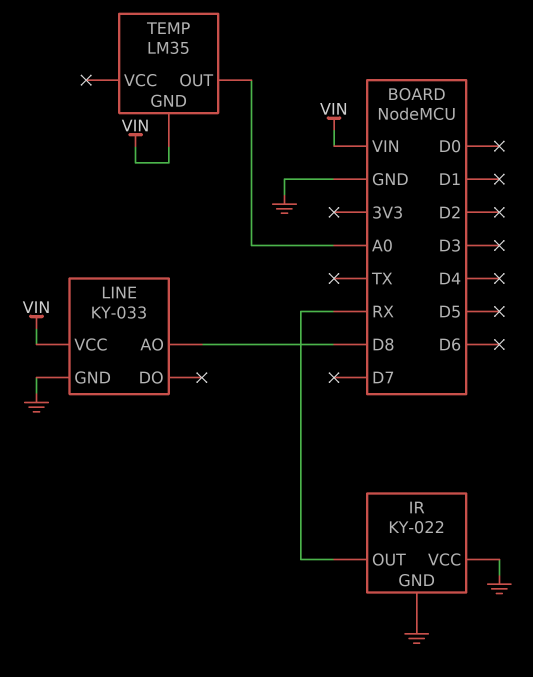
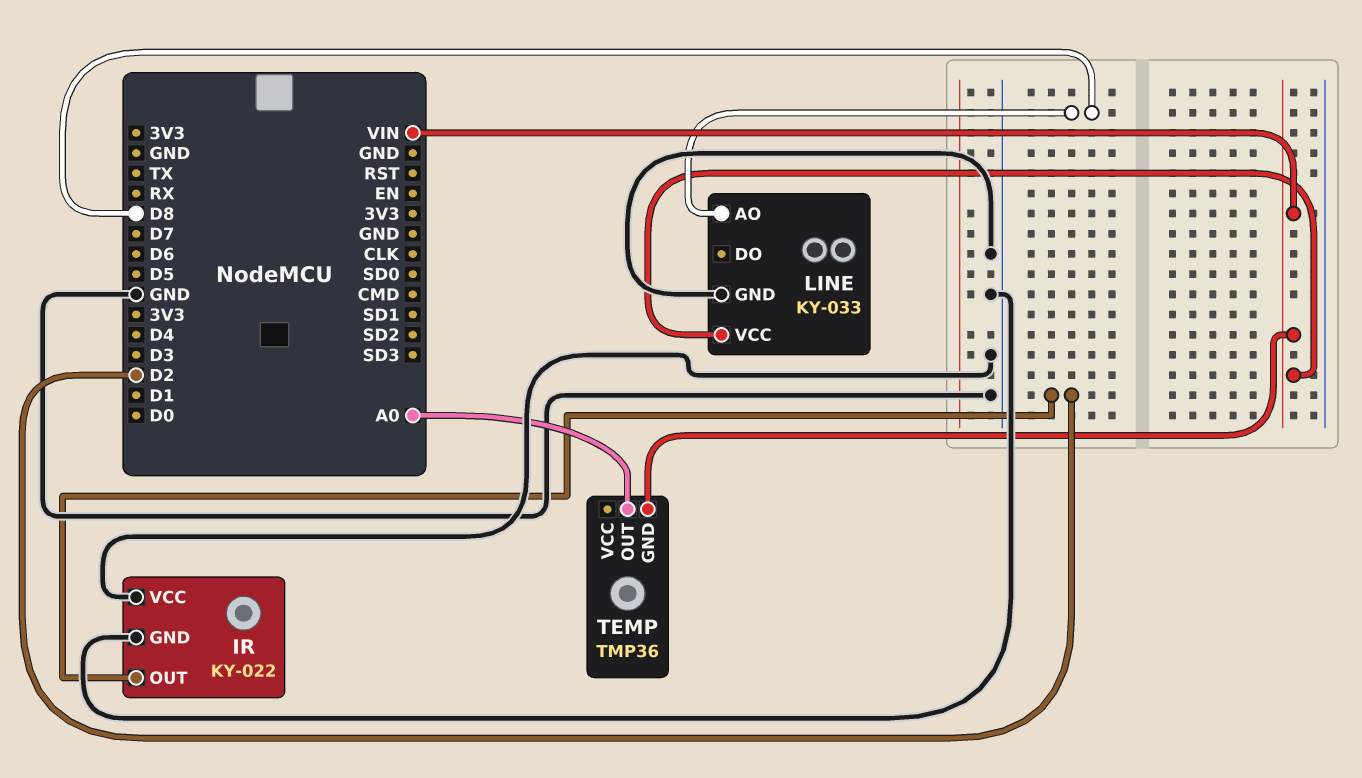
IR pin OUT: RX -> D2
TEMP: LM35 -> TMP36

